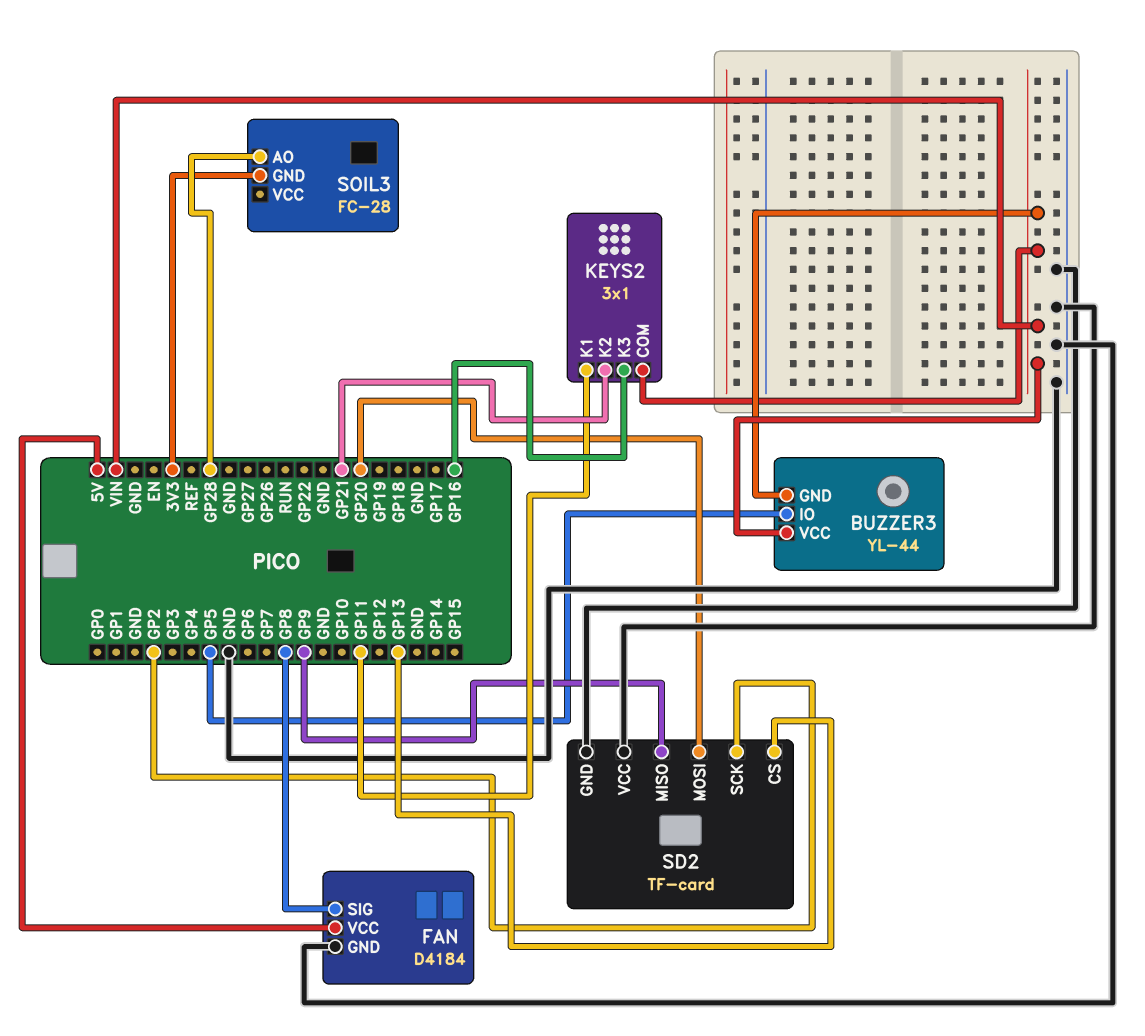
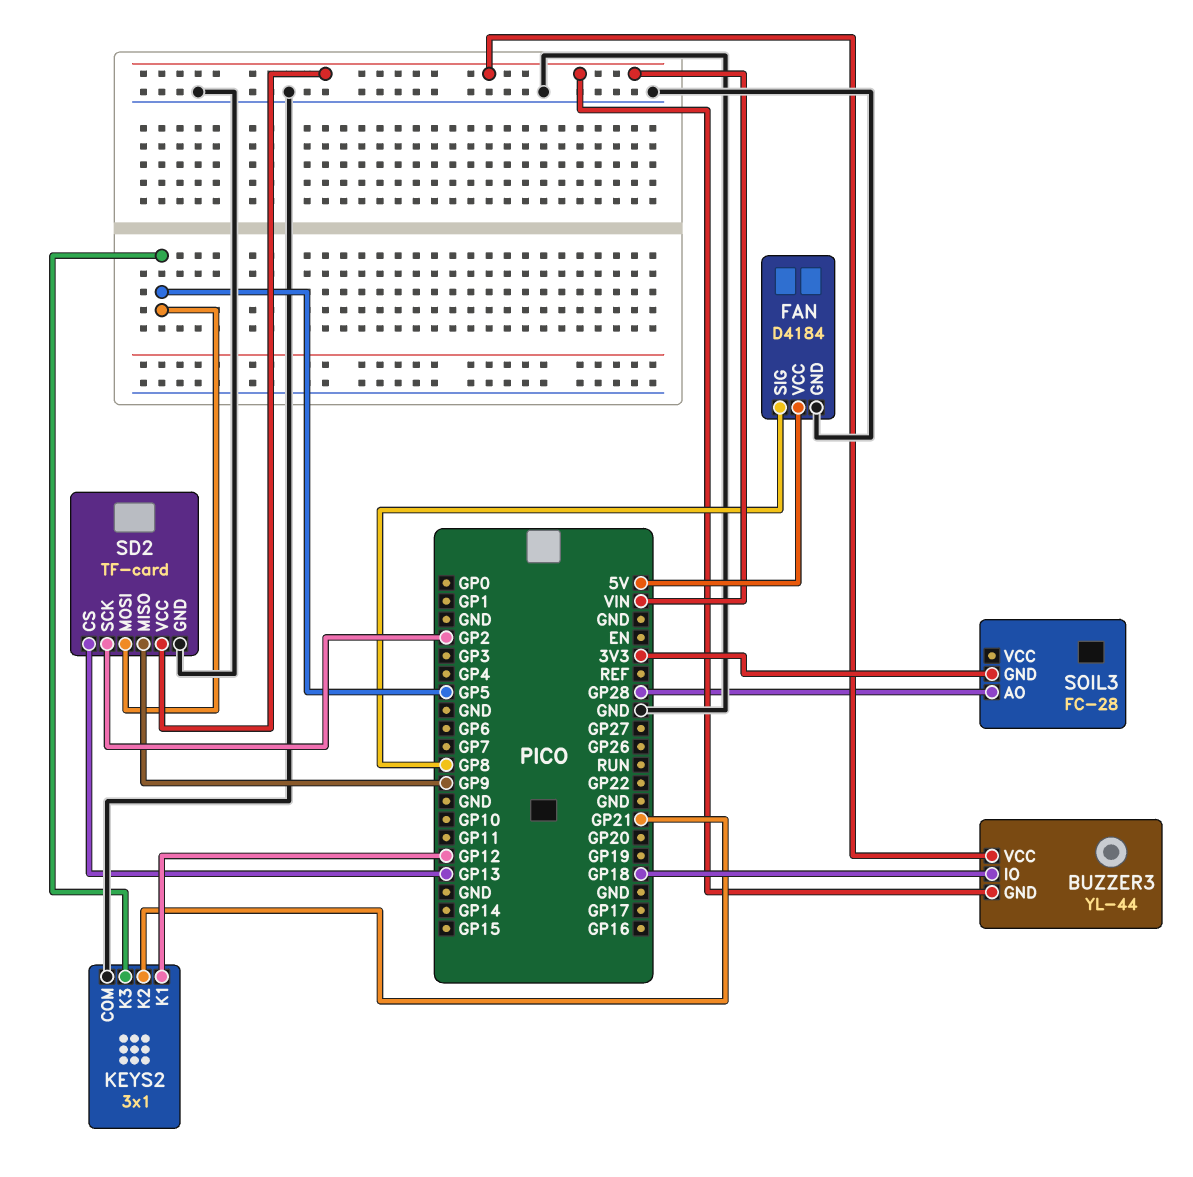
BUZZER3 pin IO: GP5 -> GP18
KEYS2 pin COM: VIN -> GND
KEYS2 pin K1: GP11 -> GP12
KEYS2 pin K3: GP16 -> GP5
SD2 pin MOSI: GP20 -> GP5
SD2 pin VCC: GND -> VIN

